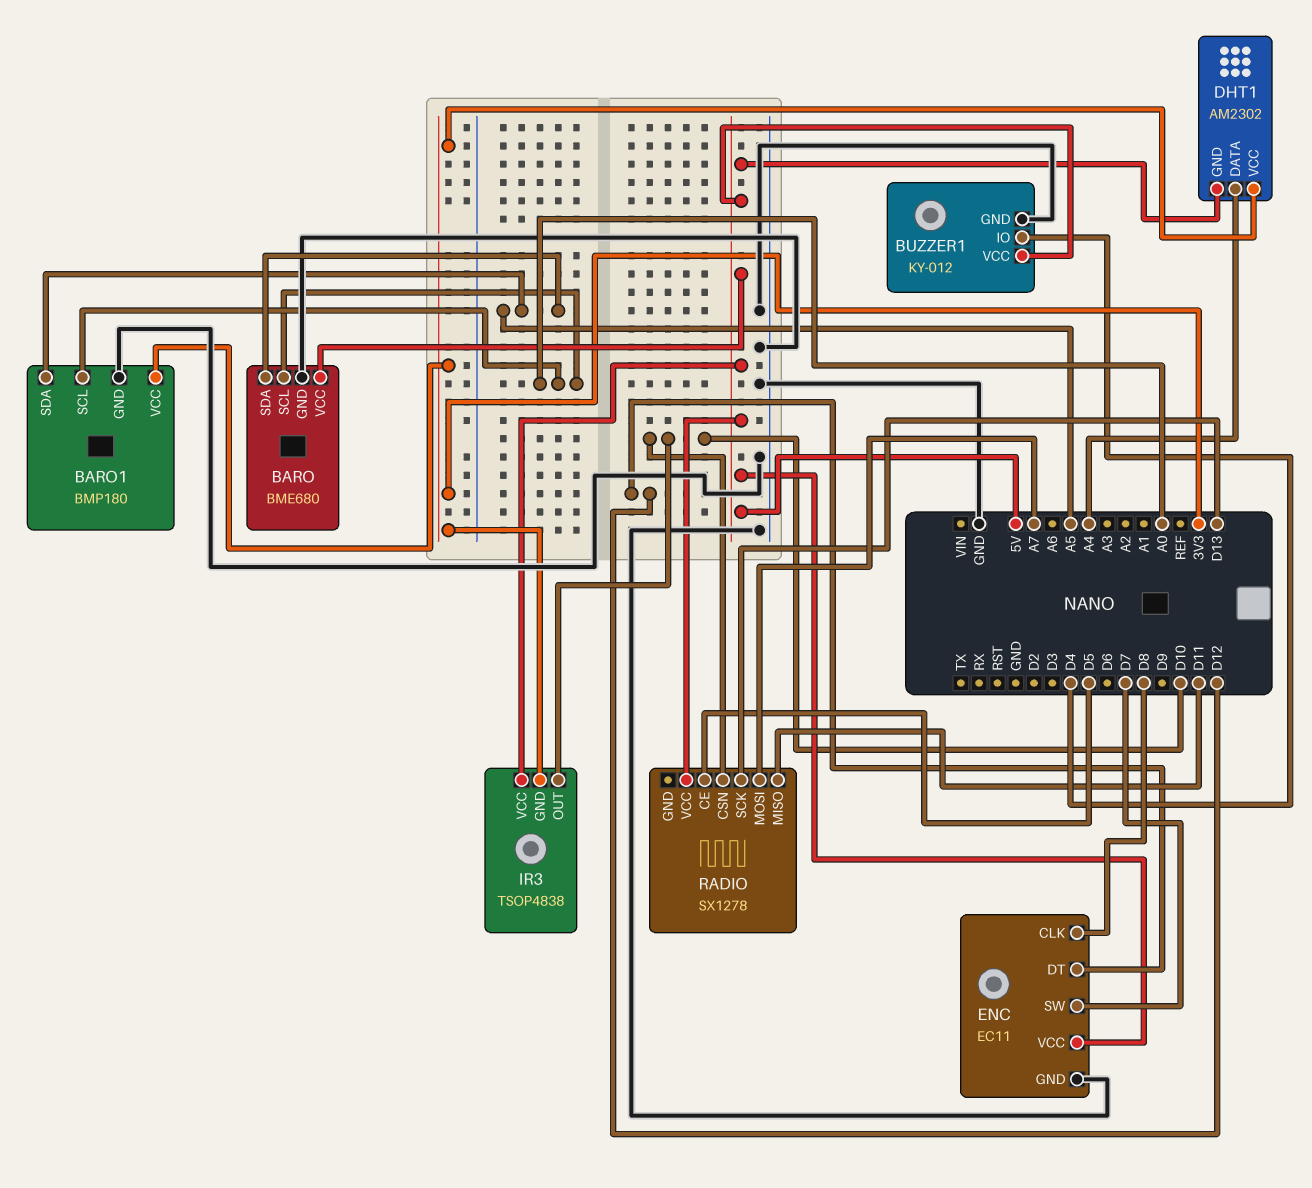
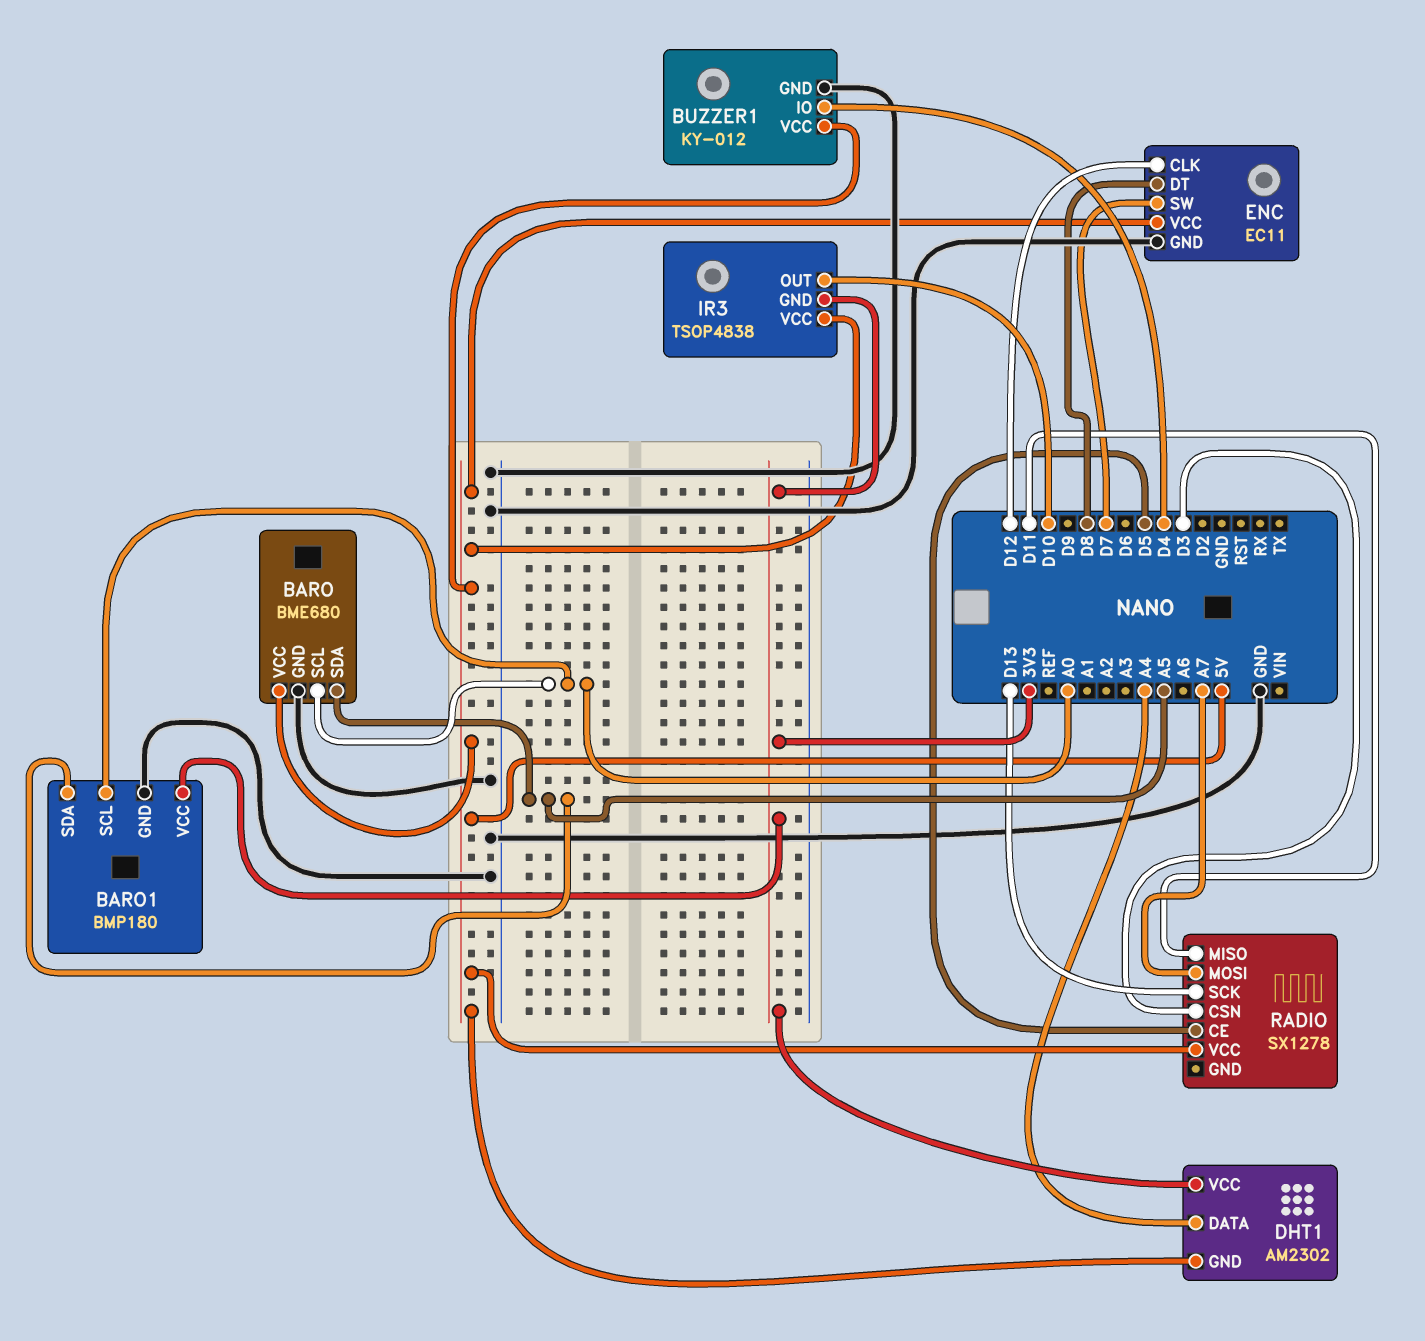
ENC pin CLK: D8 -> D12
ENC pin DT: D12 -> D8
RADIO pin CSN: D10 -> D3

